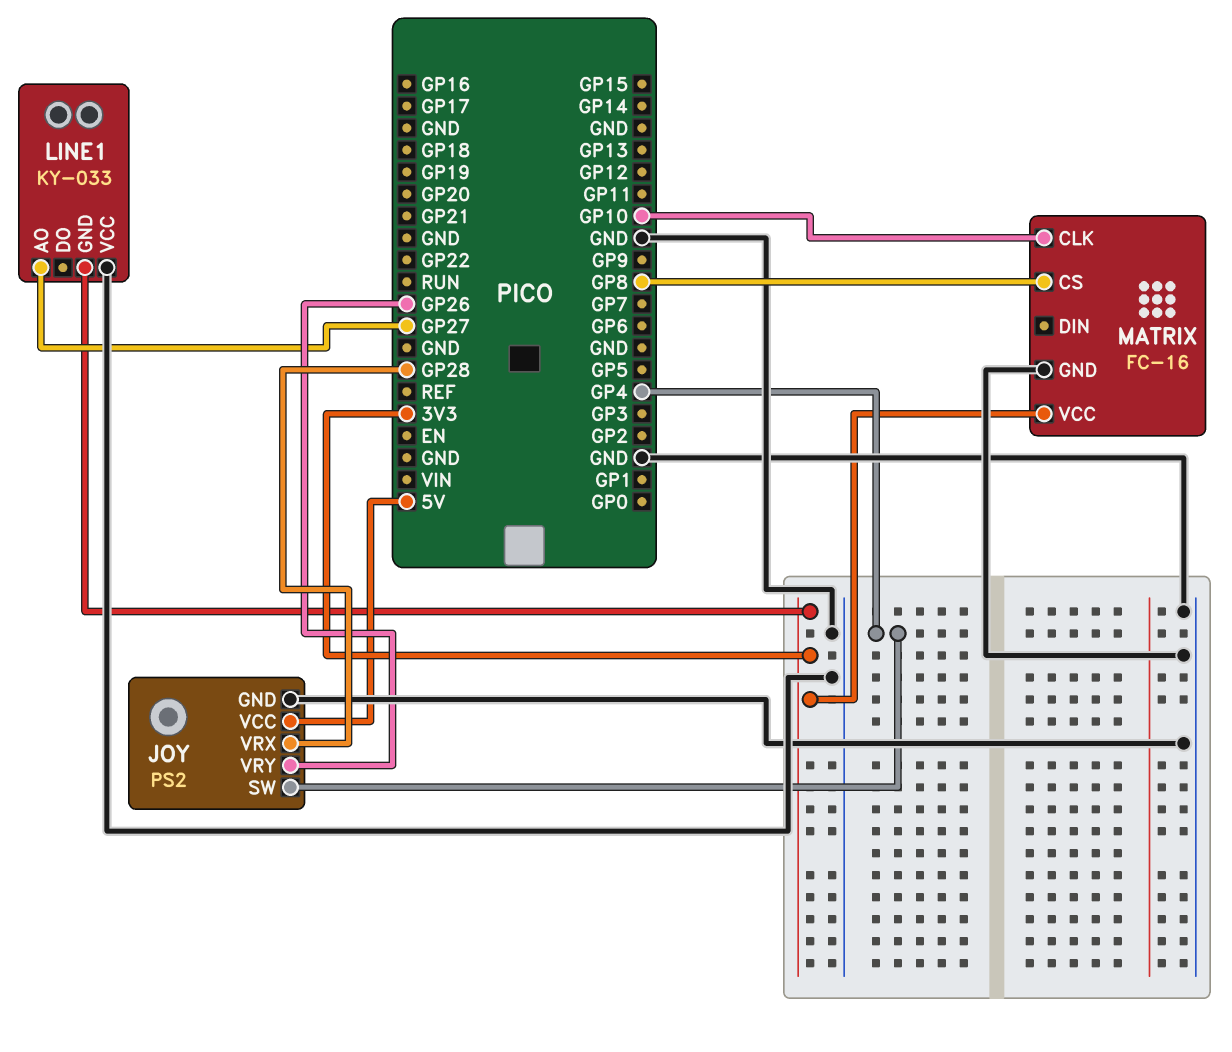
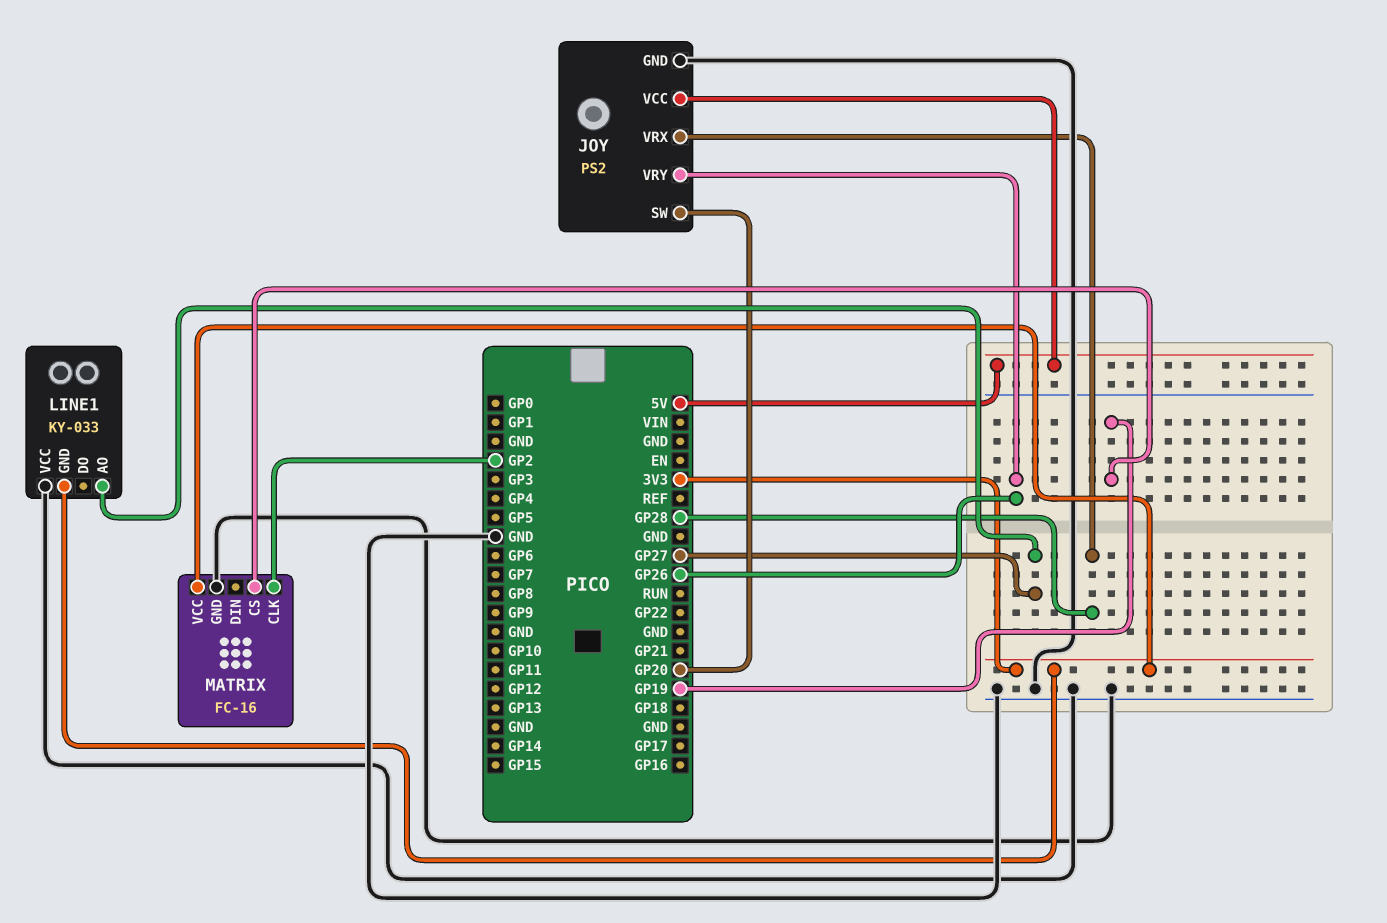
JOY pin SW: GP4 -> GP20
MATRIX pin CLK: GP10 -> GP2
MATRIX pin CS: GP8 -> GP19

